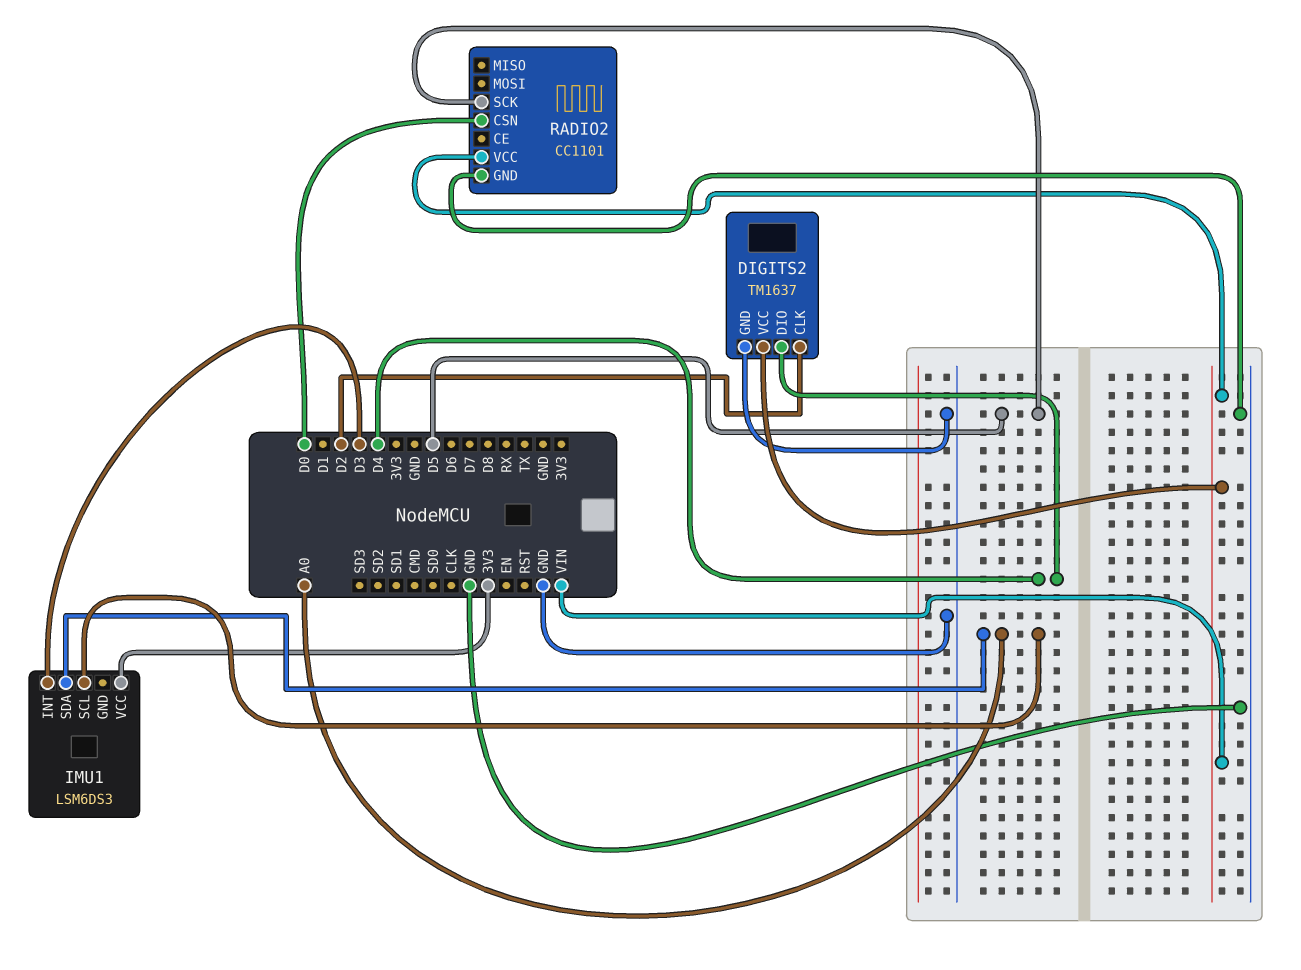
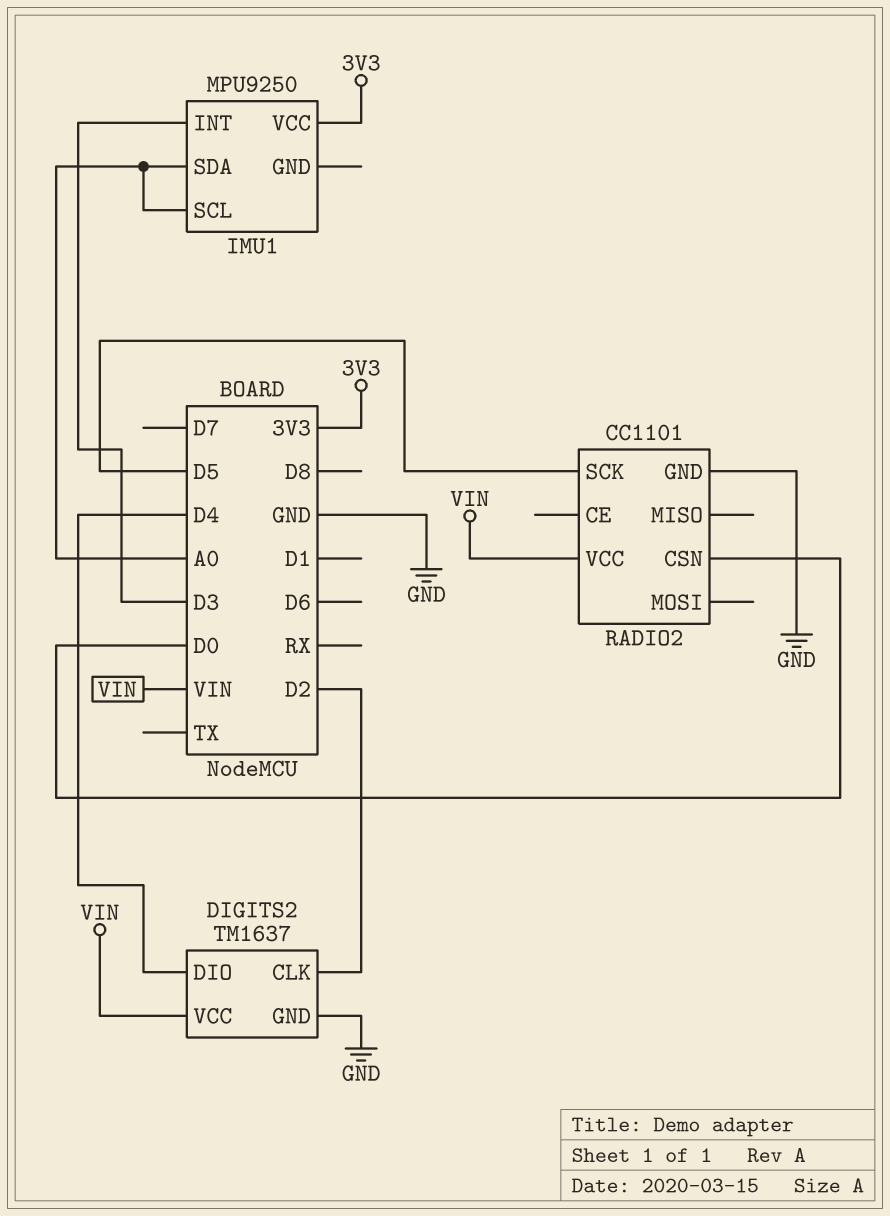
IMU1: LSM6DS3 -> MPU9250

